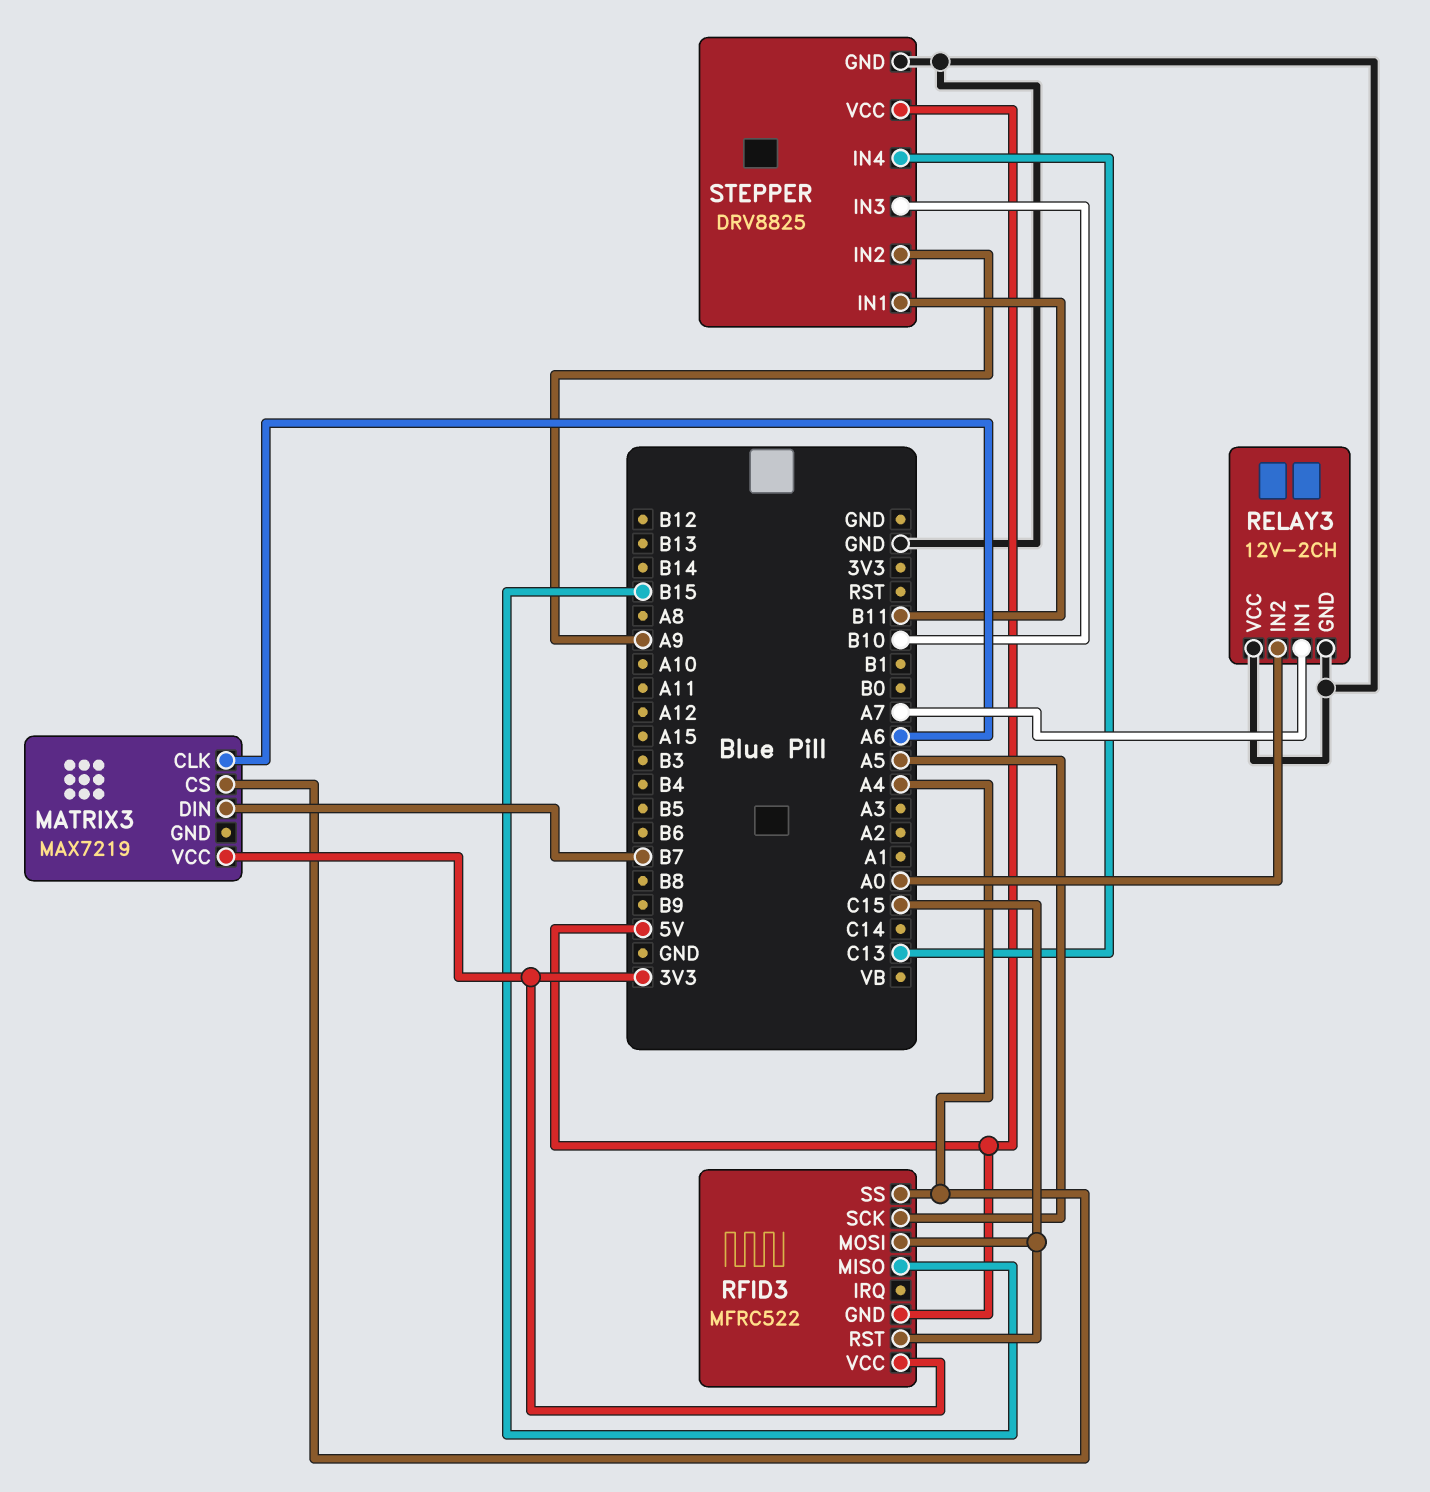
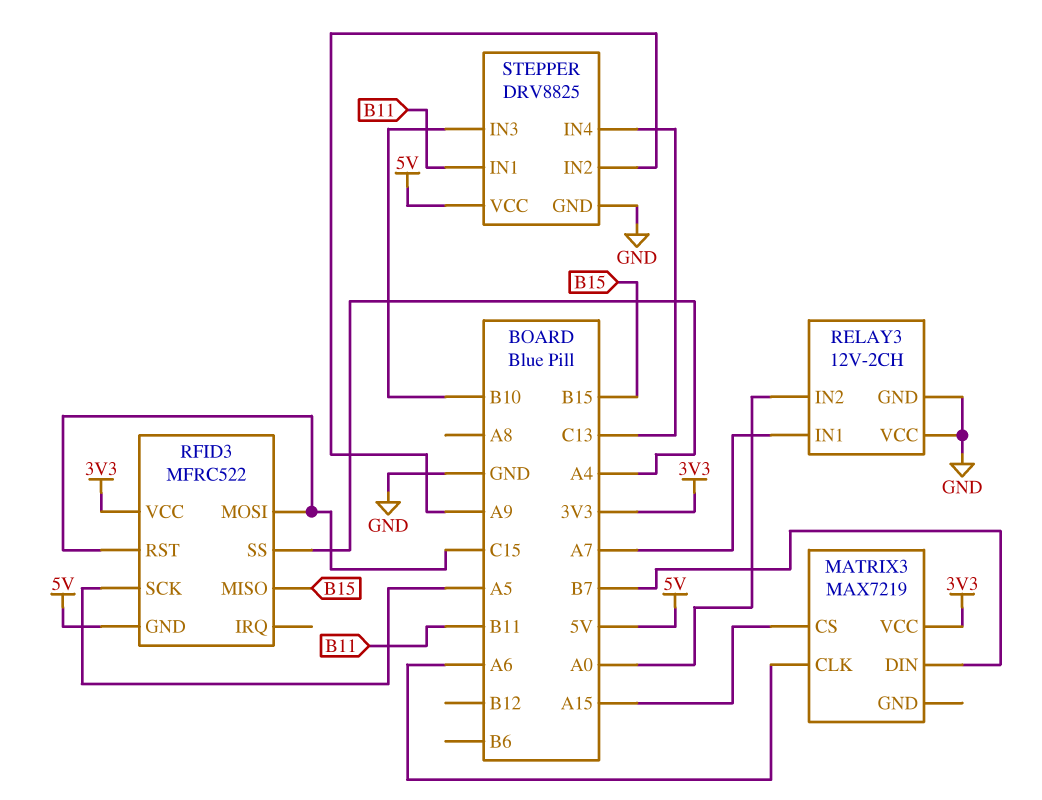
MATRIX3 pin CS: A4 -> A15

